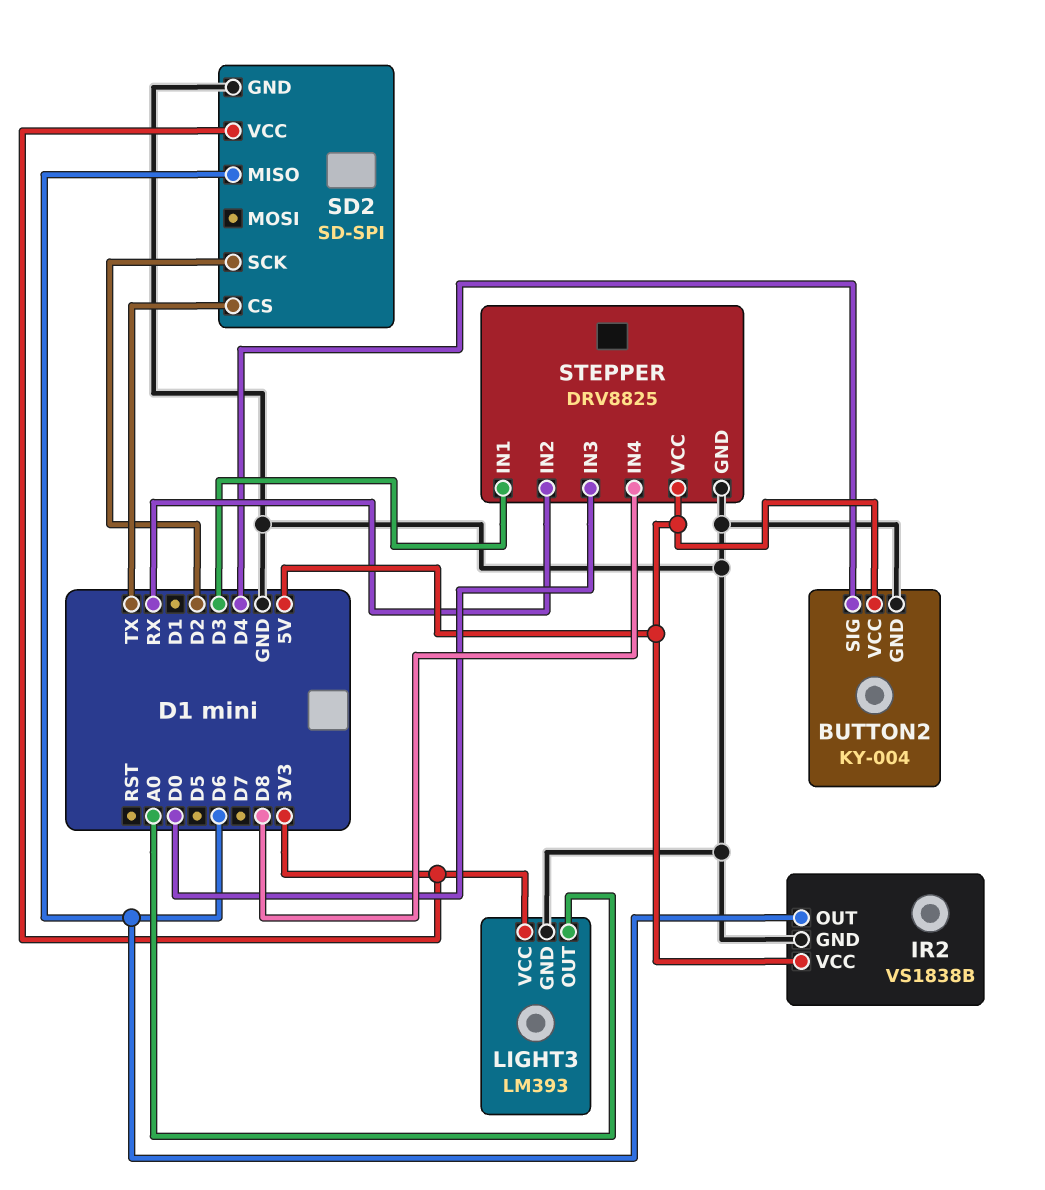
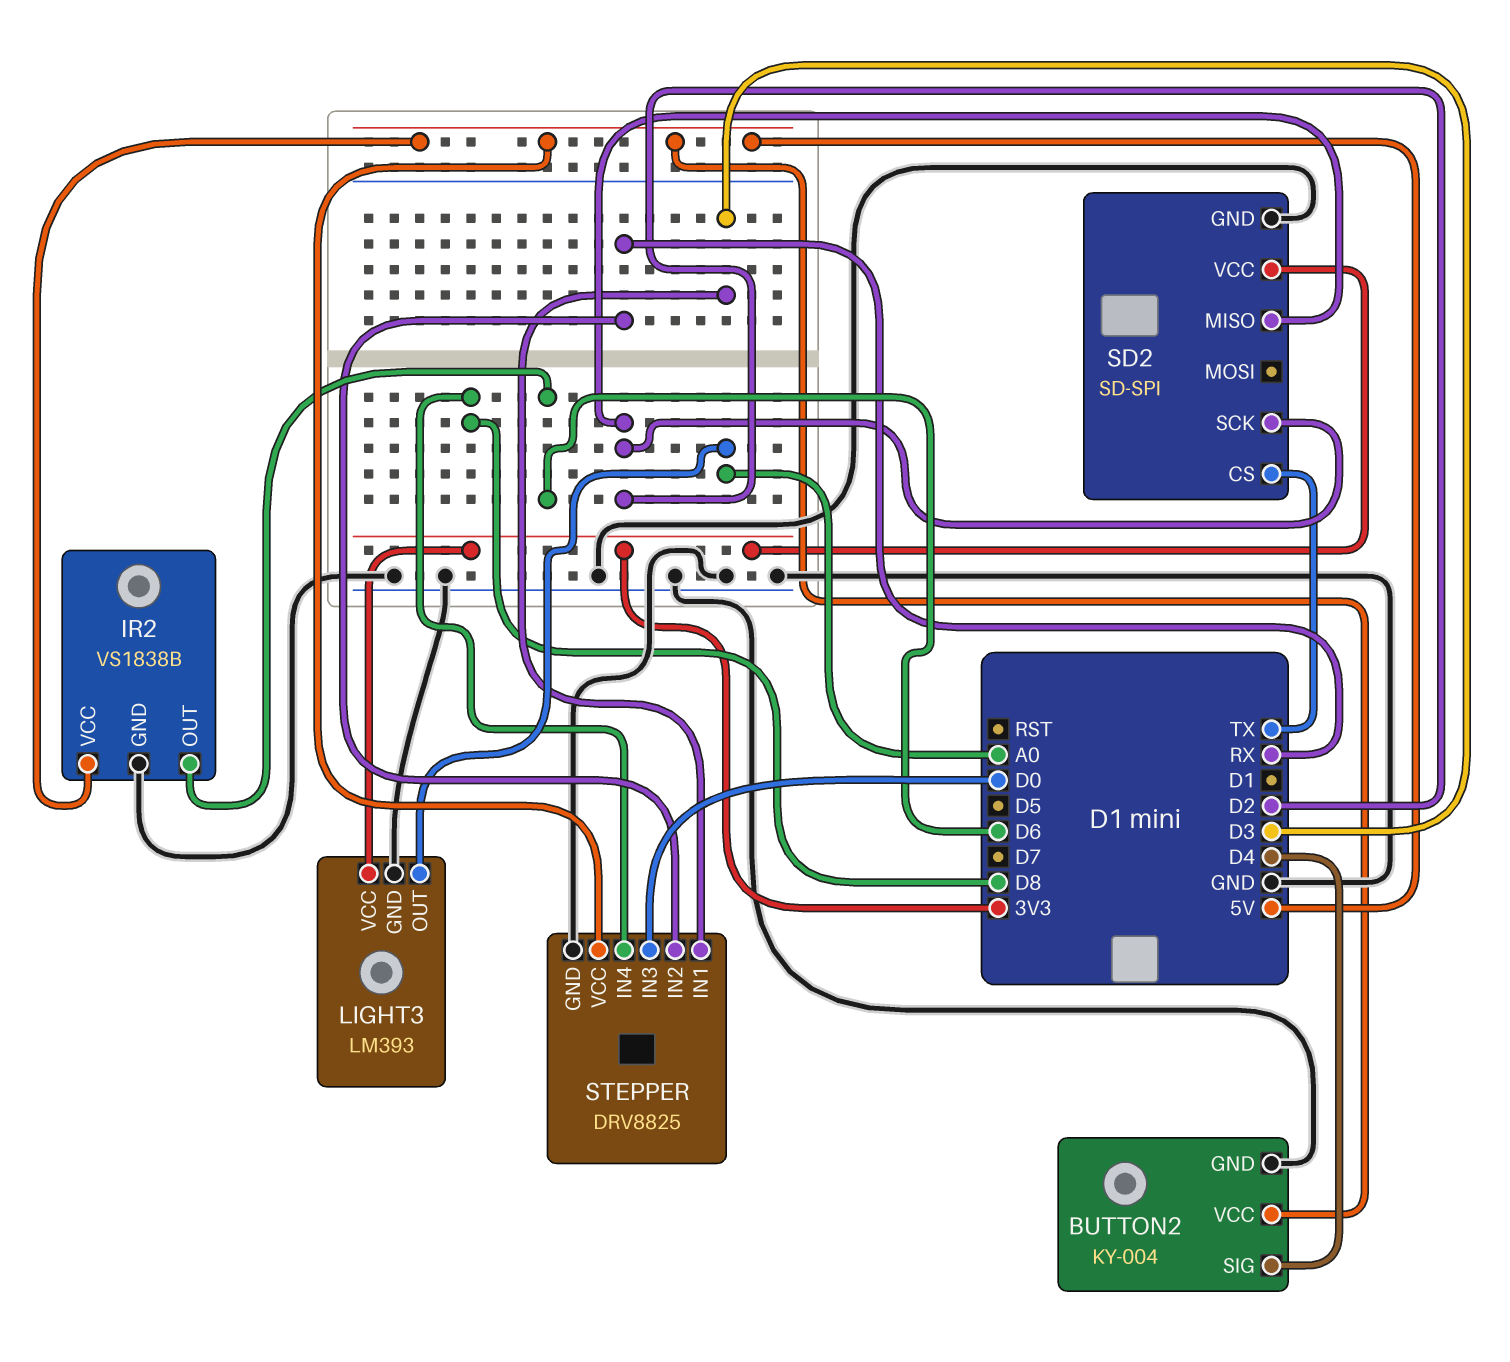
SD2 pin MISO: D6 -> D2

